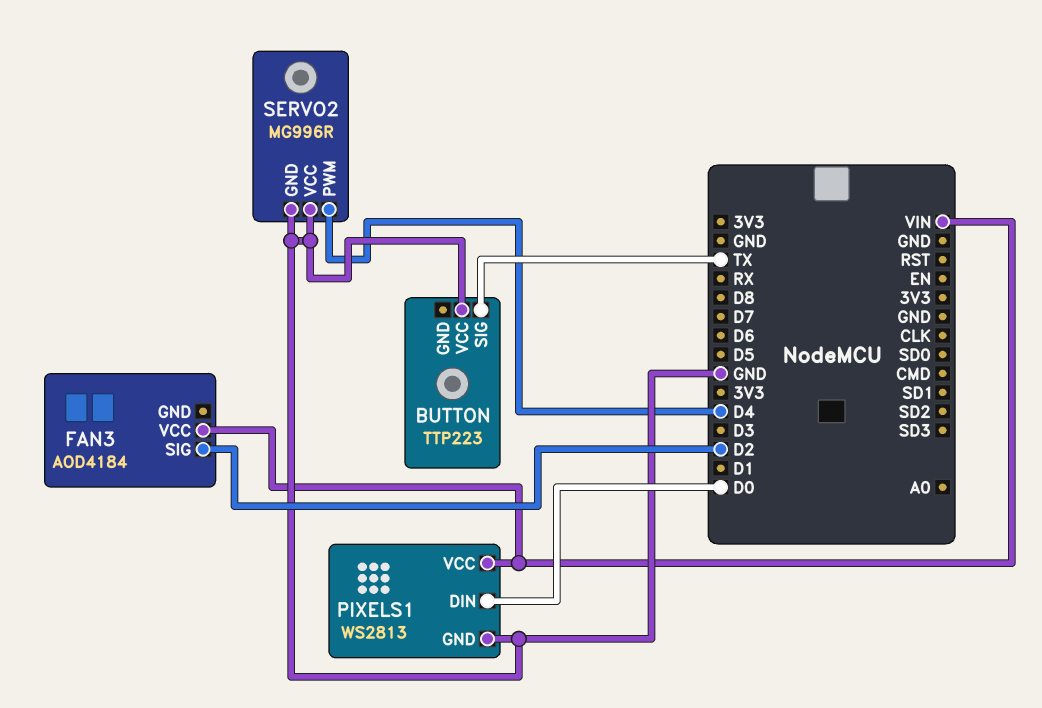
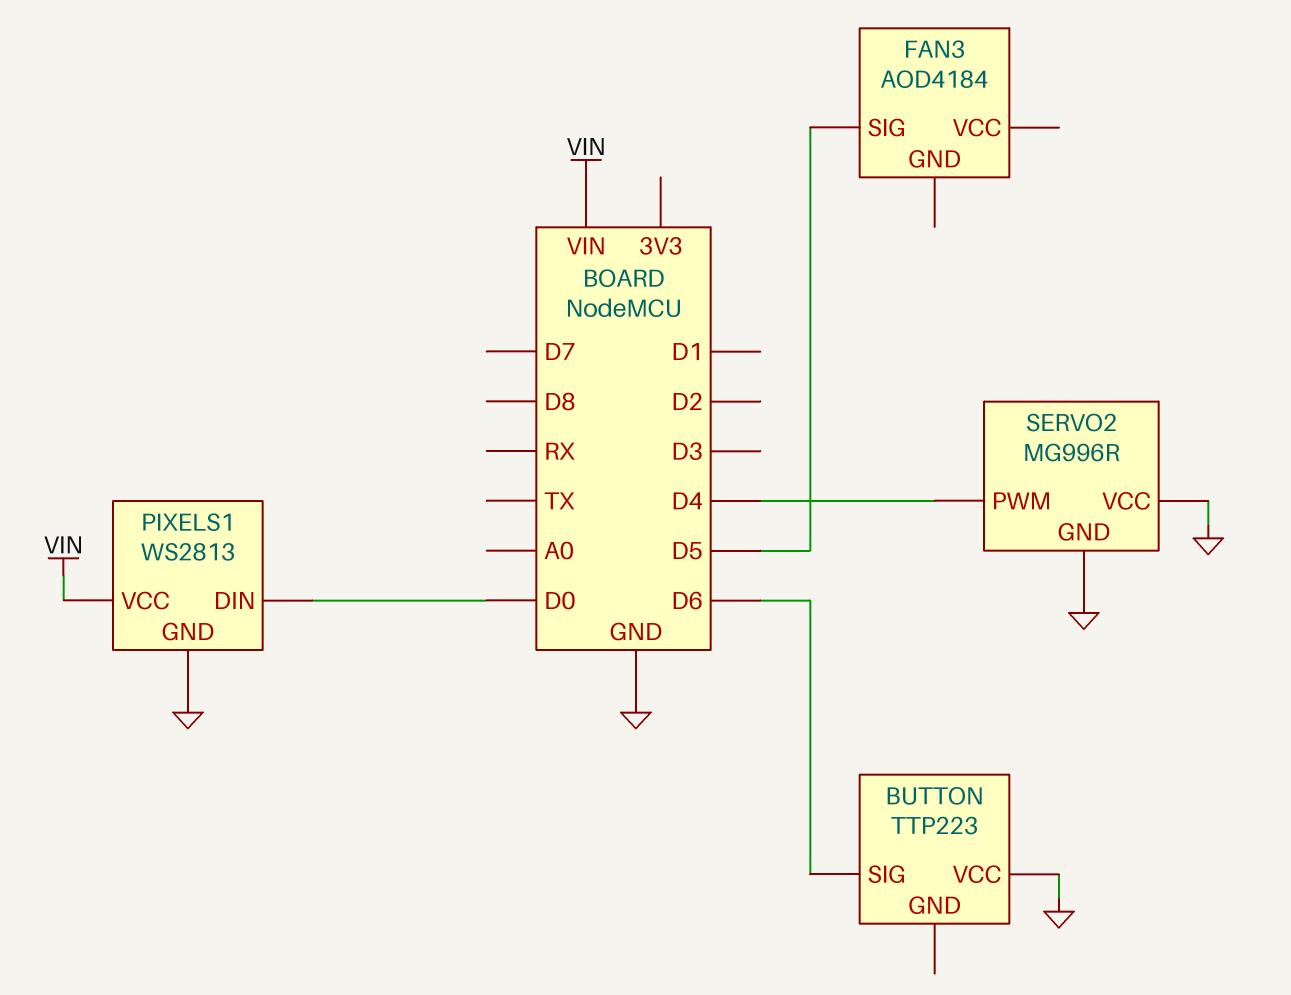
BUTTON pin SIG: TX -> D6
FAN3 pin SIG: D2 -> D5
FAN3 pin VCC: VIN -> none

